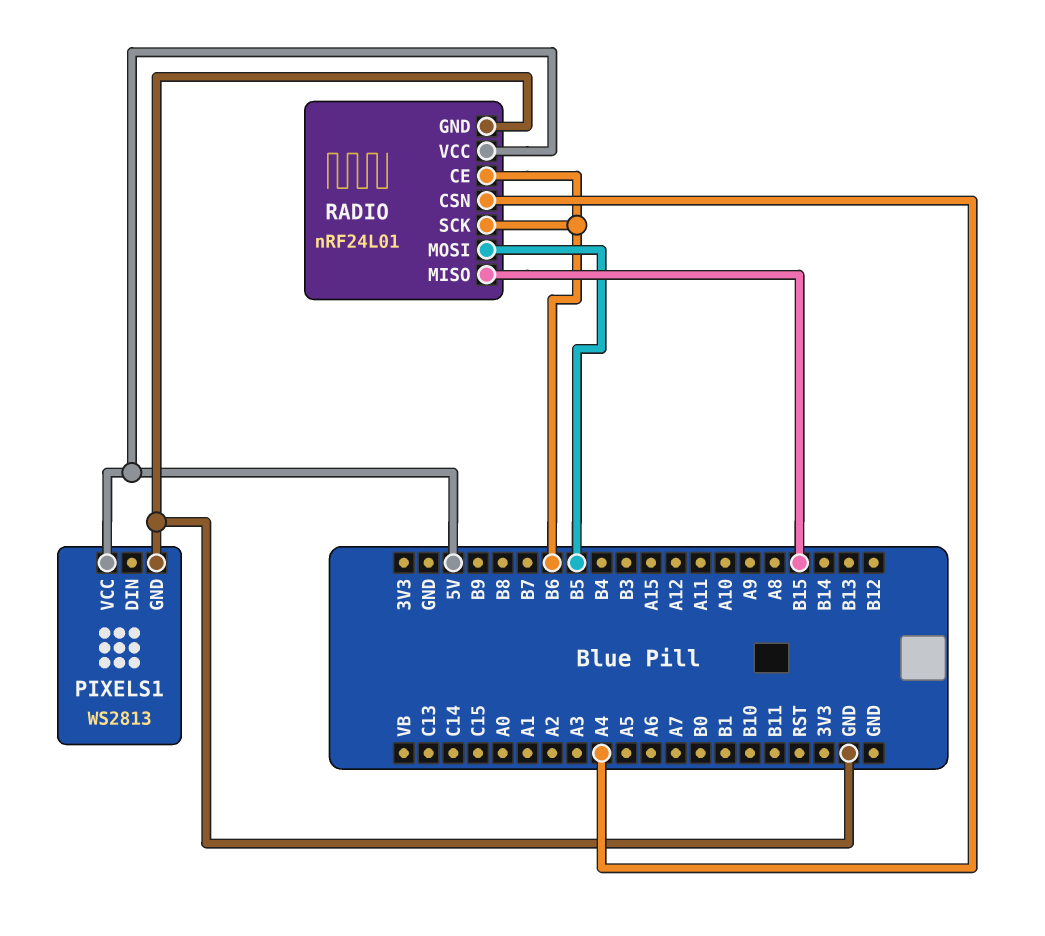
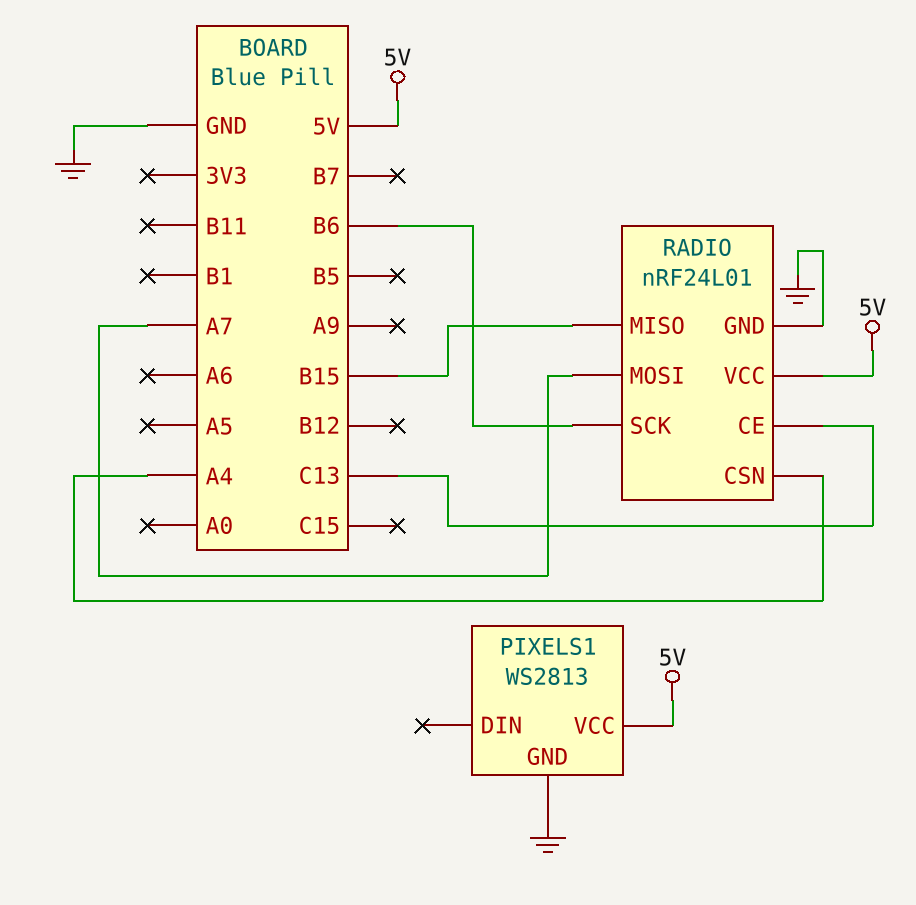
RADIO pin CE: B6 -> C13
RADIO pin MOSI: B5 -> A7

